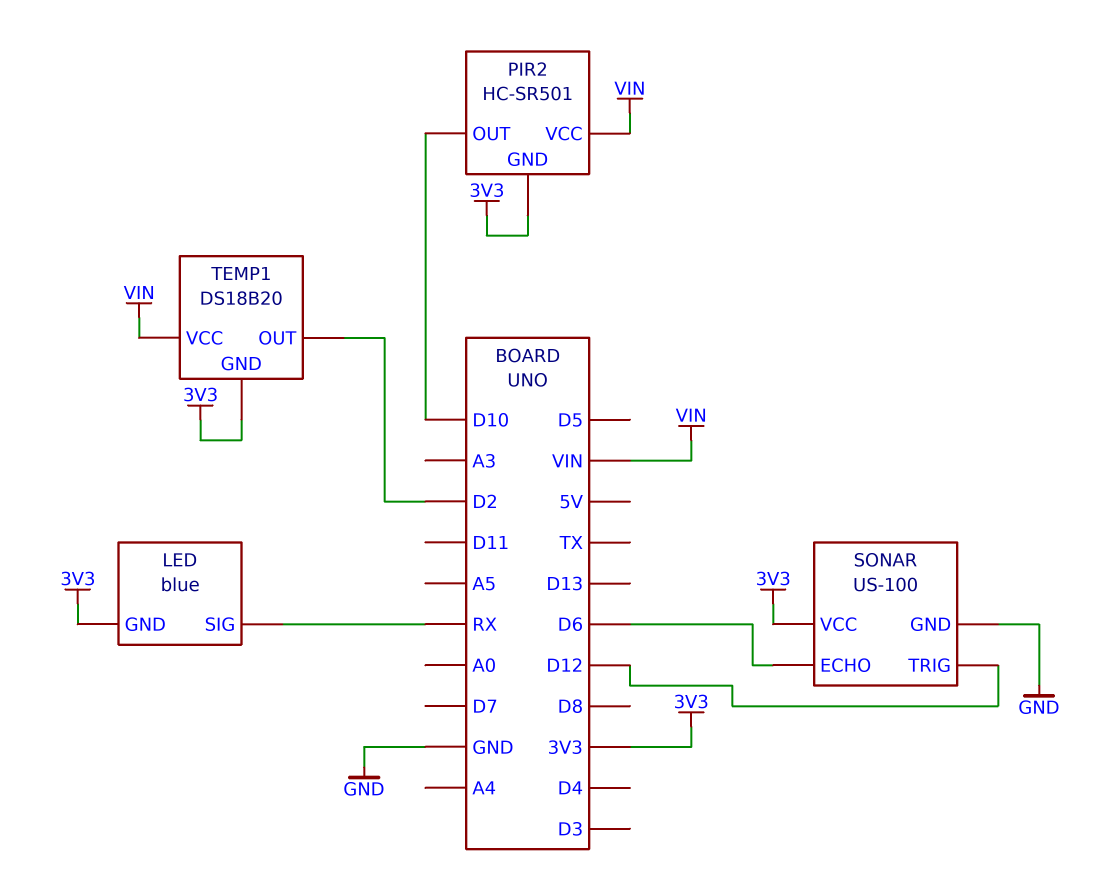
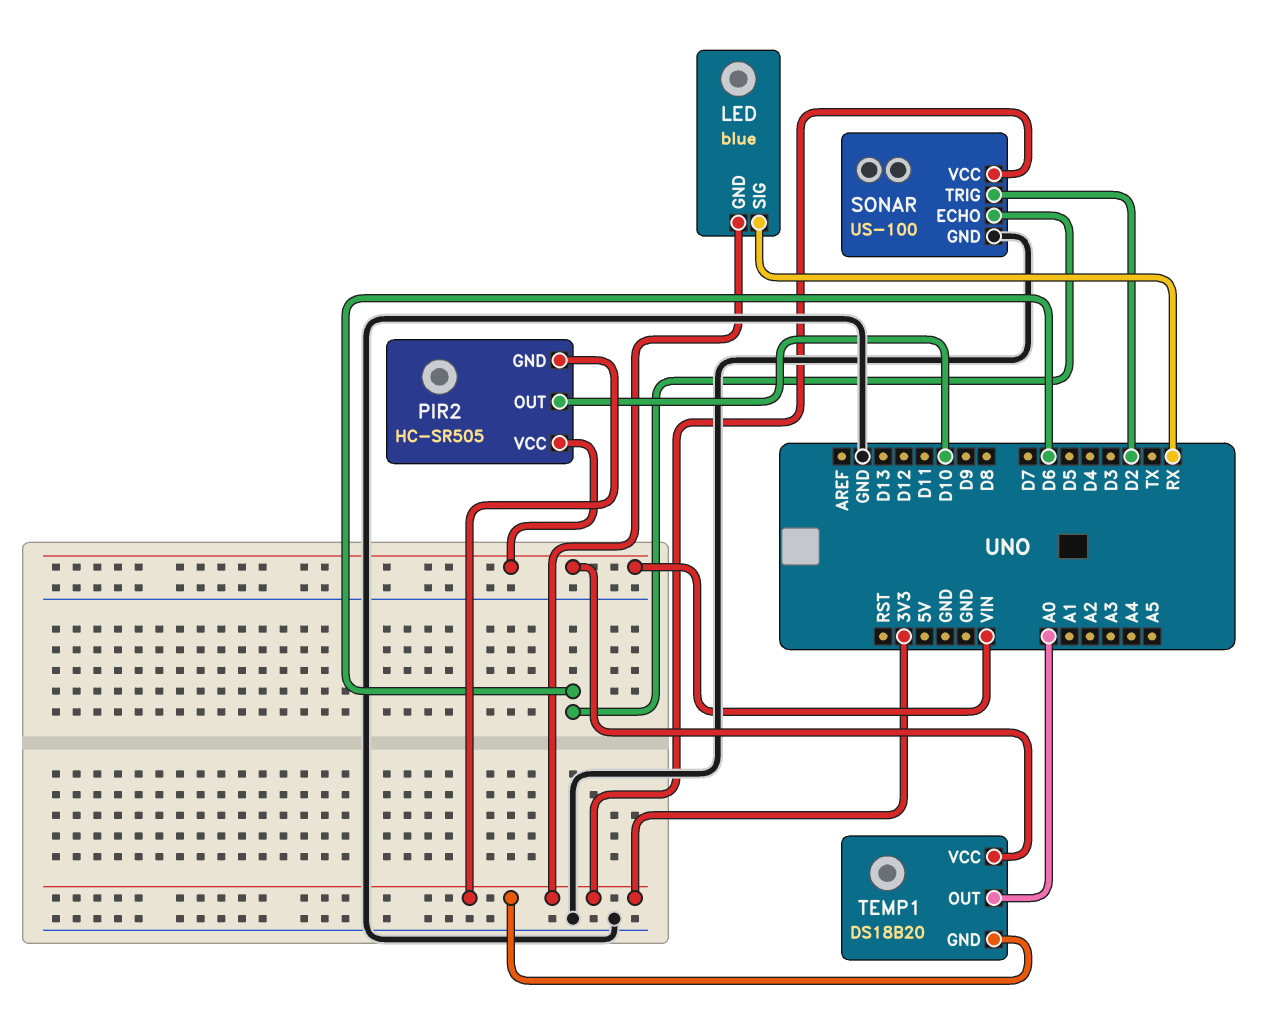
PIR2: HC-SR501 -> HC-SR505
SONAR pin TRIG: D12 -> D2
TEMP1 pin OUT: D2 -> A0

